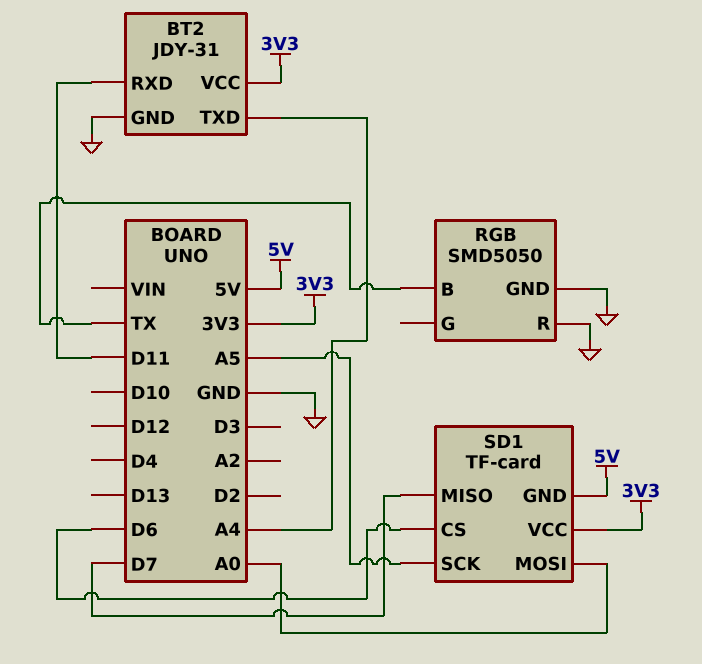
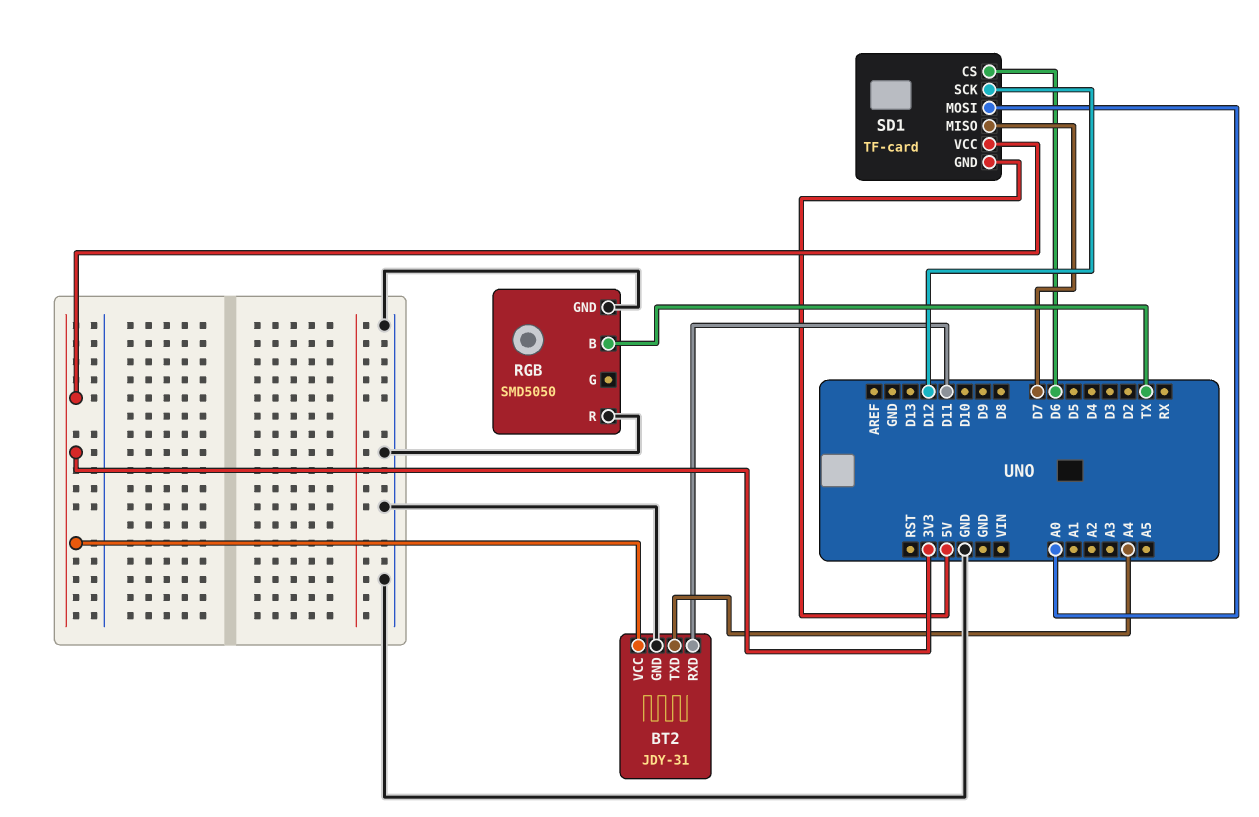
SD1 pin SCK: A5 -> D12

